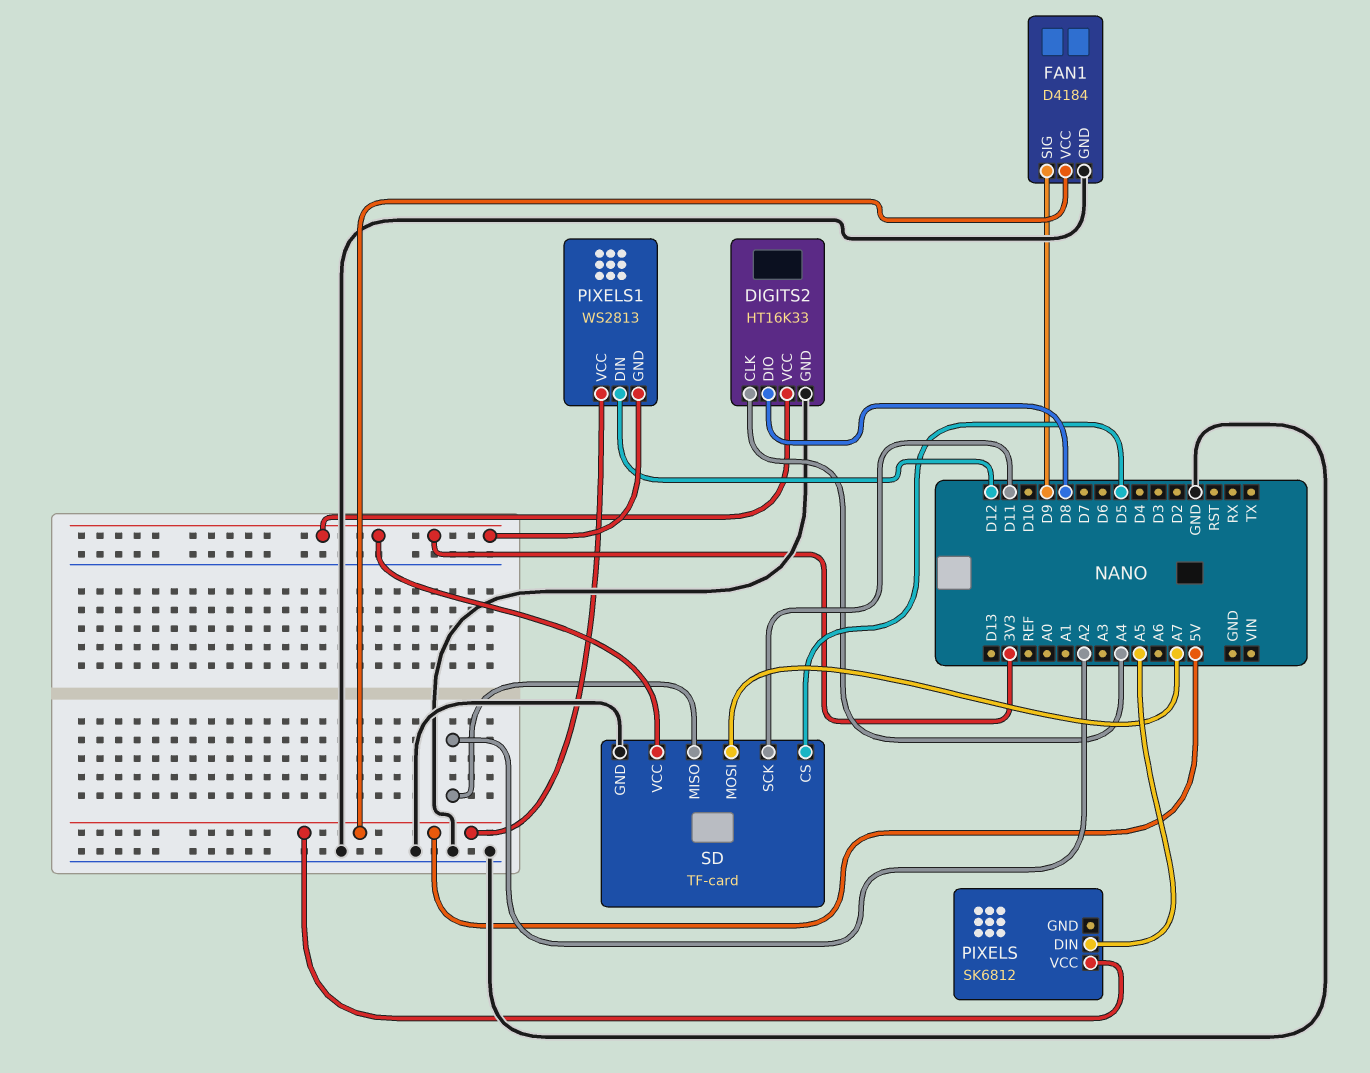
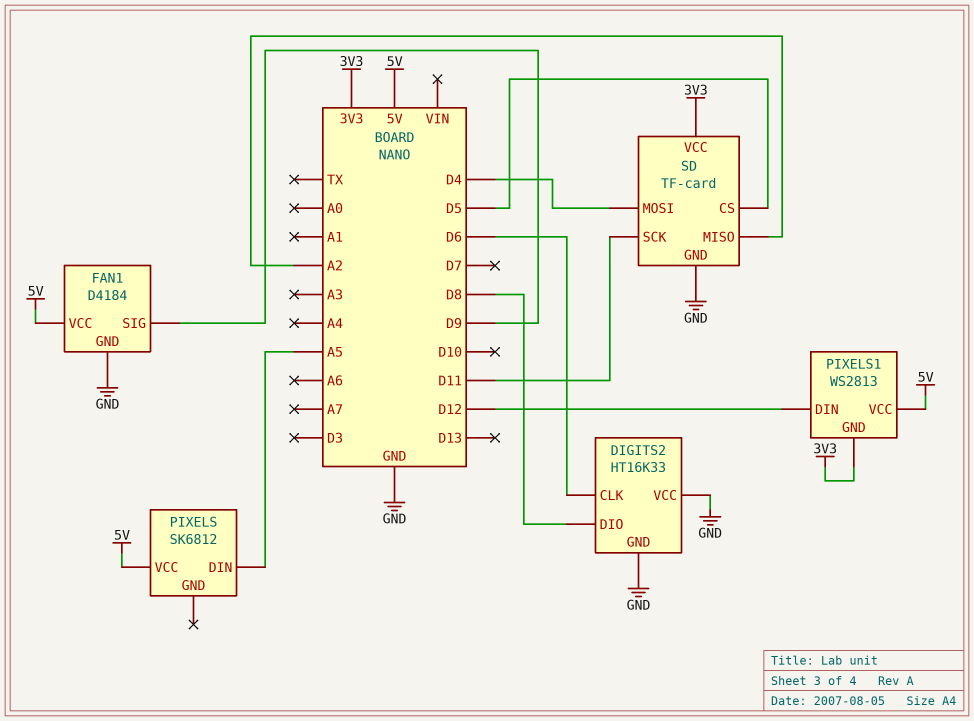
DIGITS2 pin CLK: A4 -> D6
DIGITS2 pin VCC: 3V3 -> GND
SD pin MOSI: A7 -> D4

